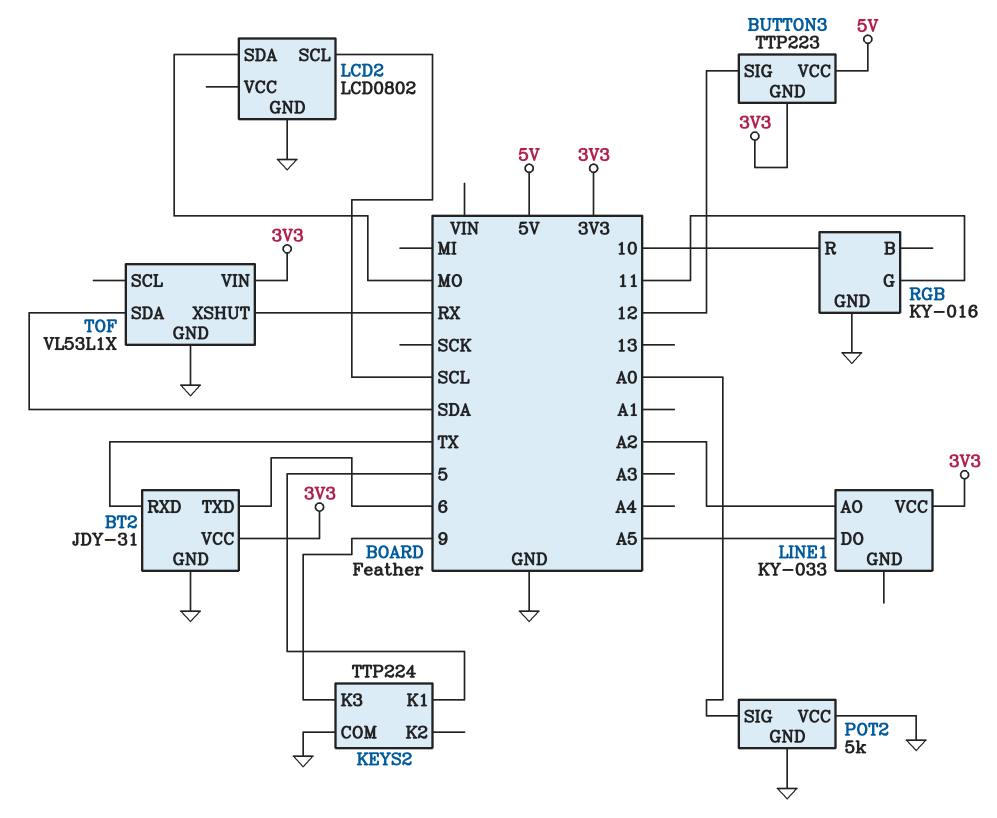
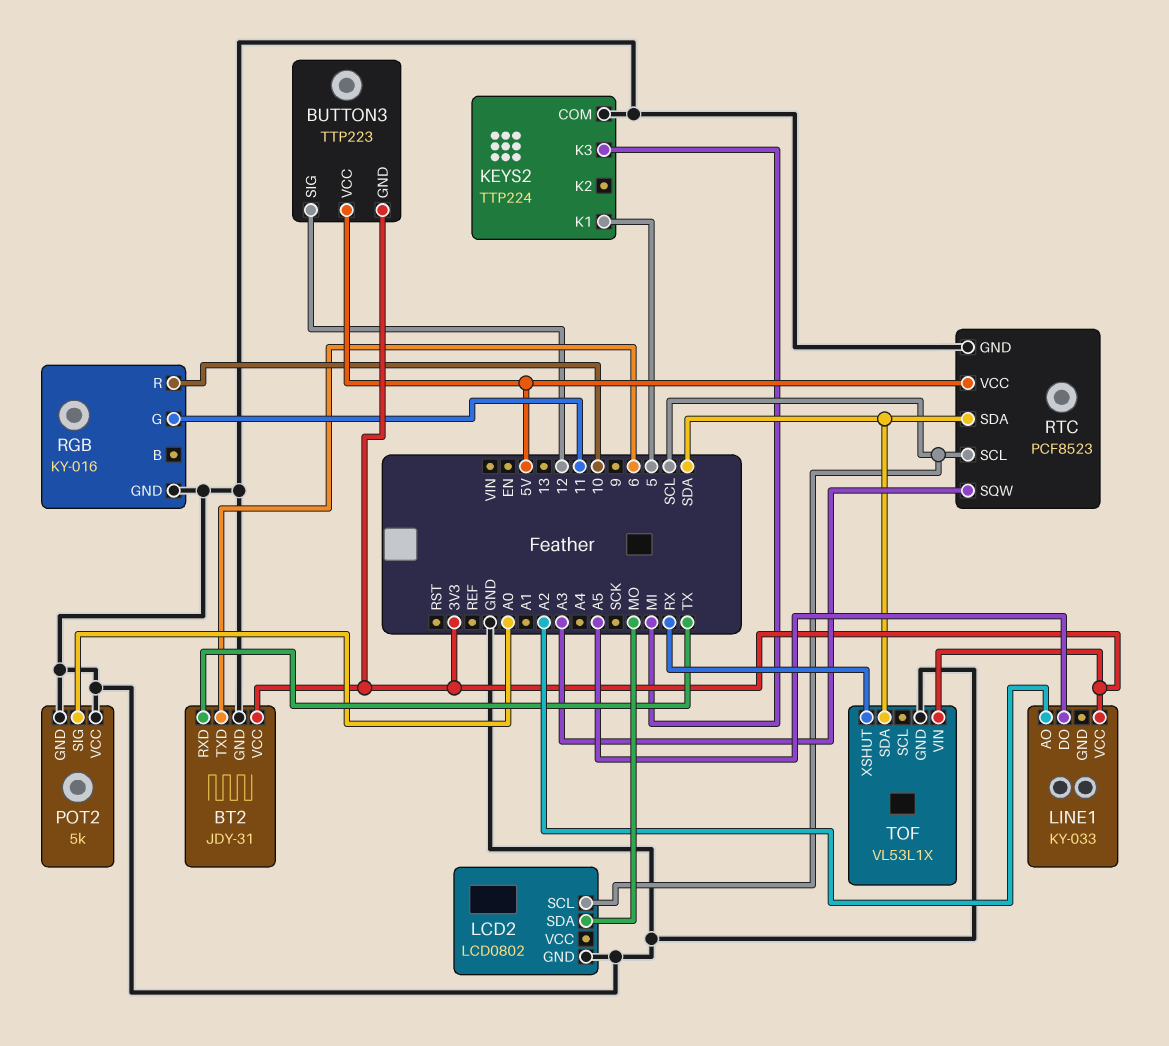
KEYS2 pin K3: 9 -> MI
RTC: none -> PCF8523
RTC pin GND: none -> GND
RTC pin SCL: none -> SCL
RTC pin SDA: none -> SDA
RTC pin SQW: none -> A3
RTC pin VCC: none -> 5V

